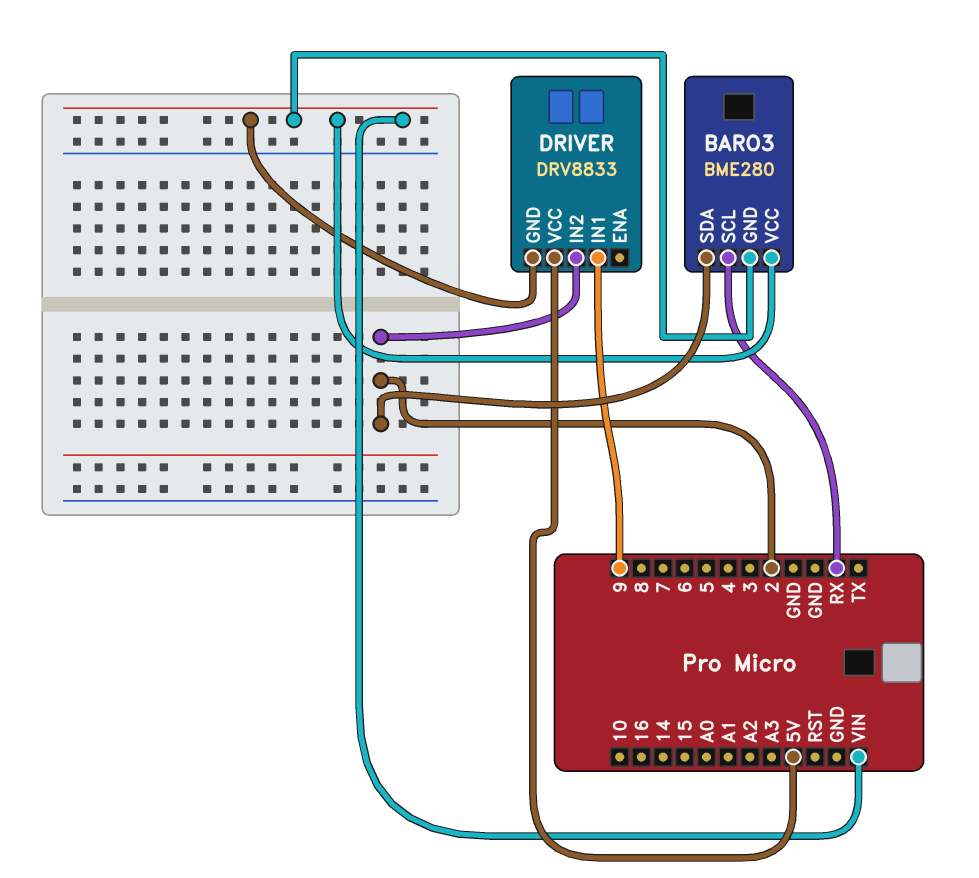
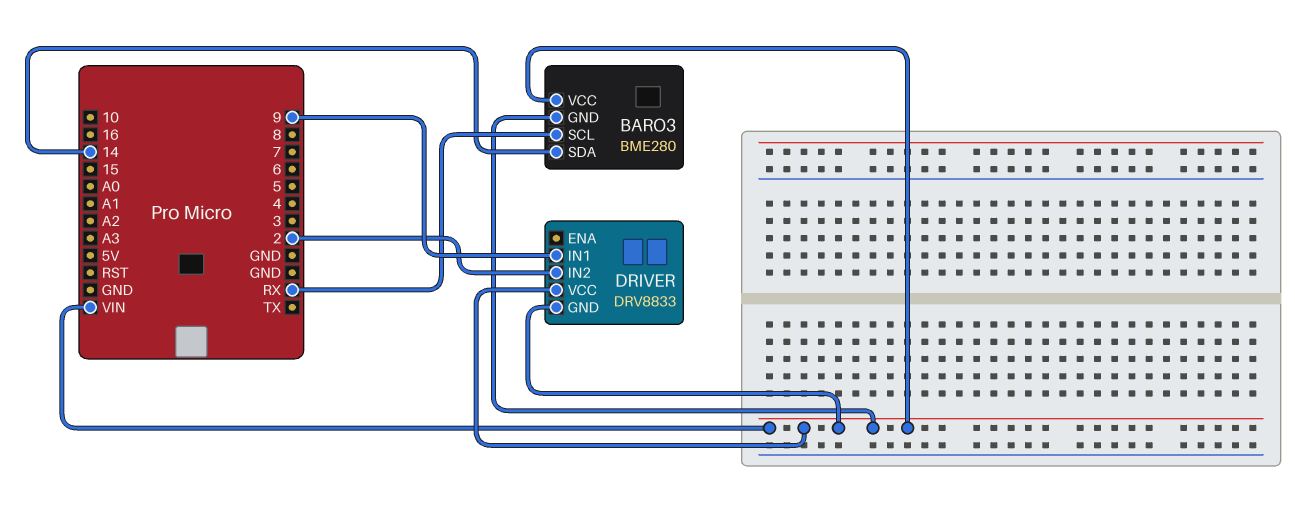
BARO3 pin SDA: 2 -> 14
DRIVER pin VCC: 5V -> VIN

